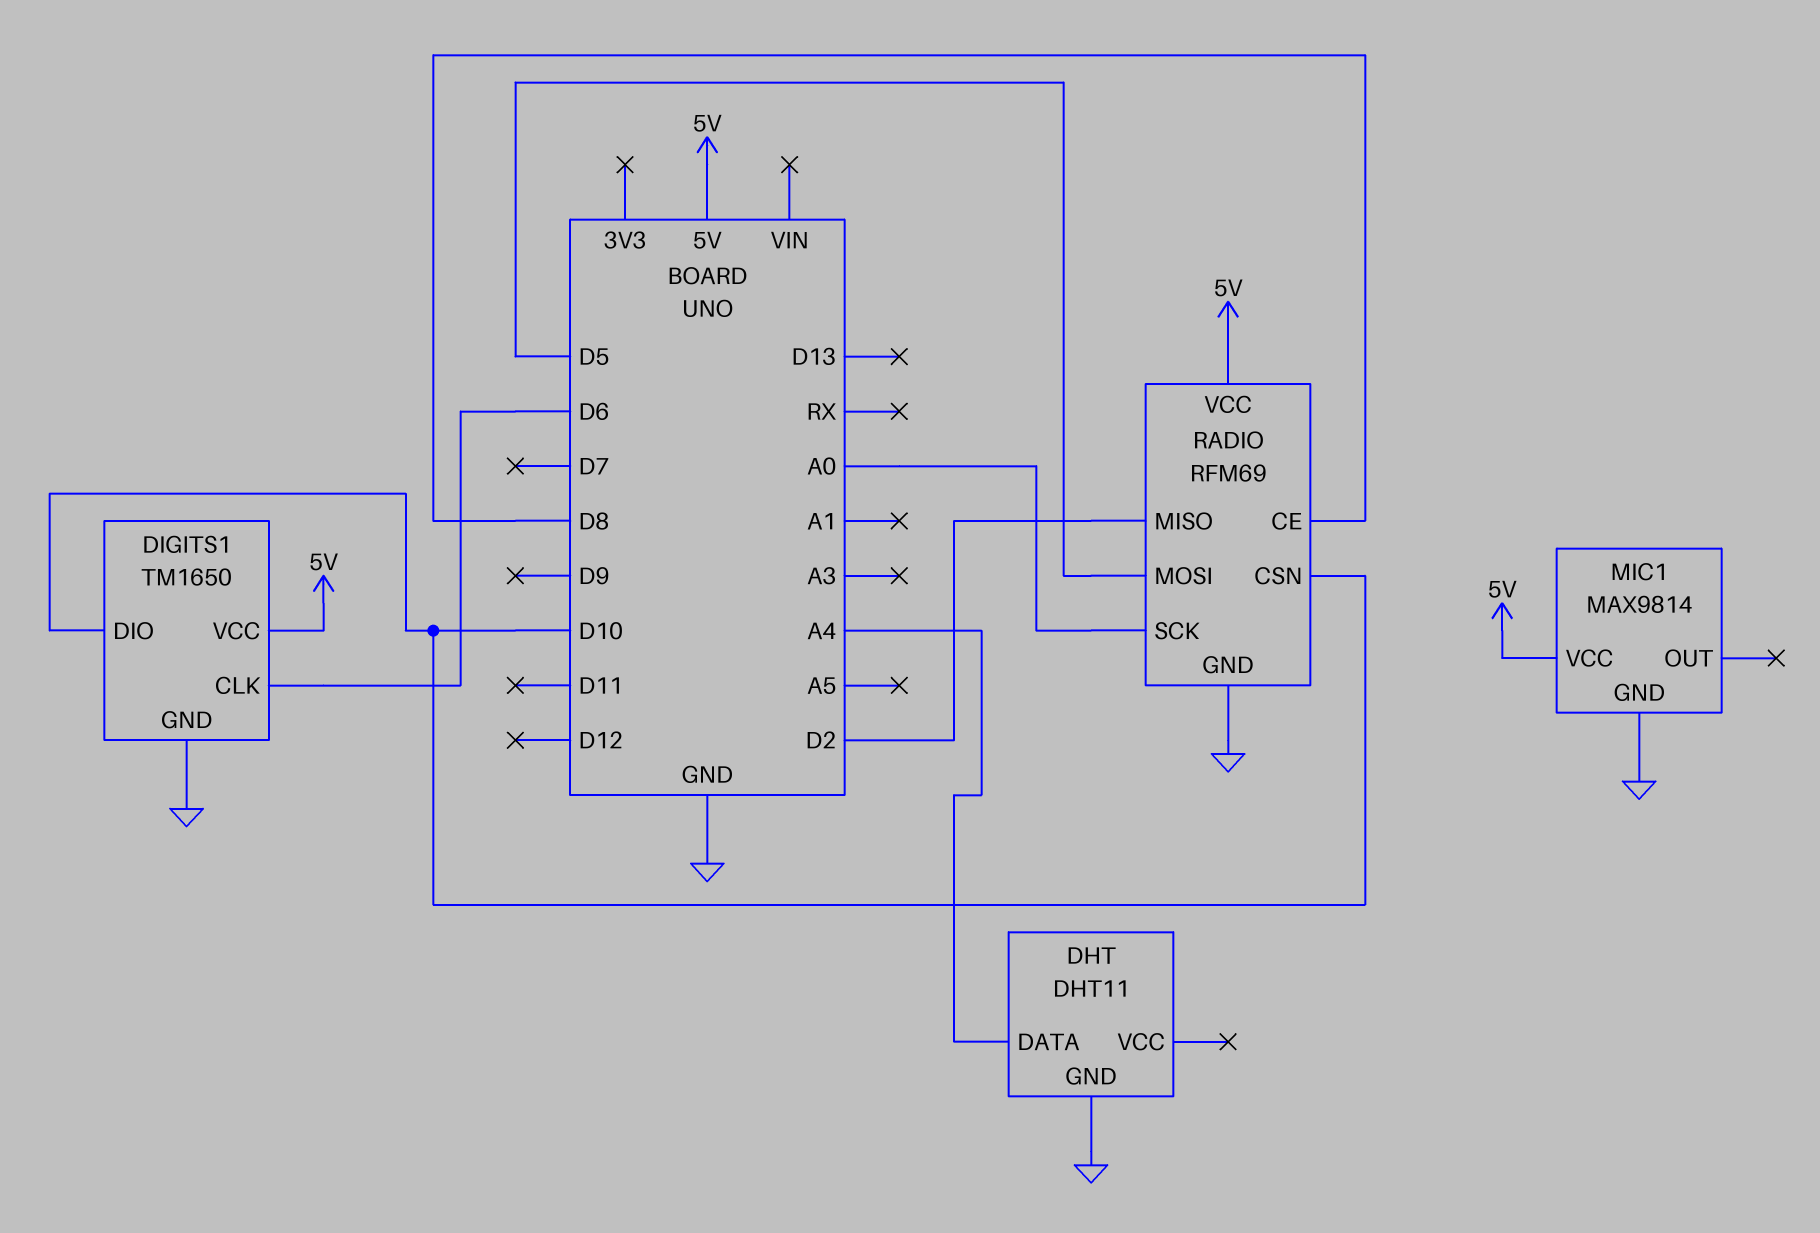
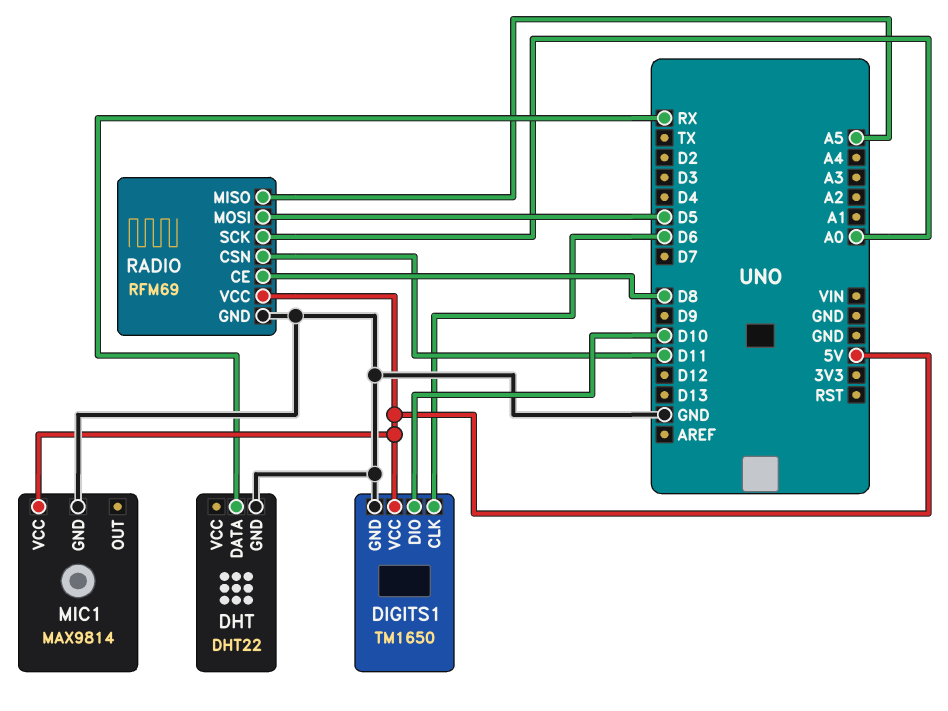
DHT: DHT11 -> DHT22
DHT pin DATA: A4 -> RX
RADIO pin CSN: D10 -> D11
RADIO pin MISO: D2 -> A5

